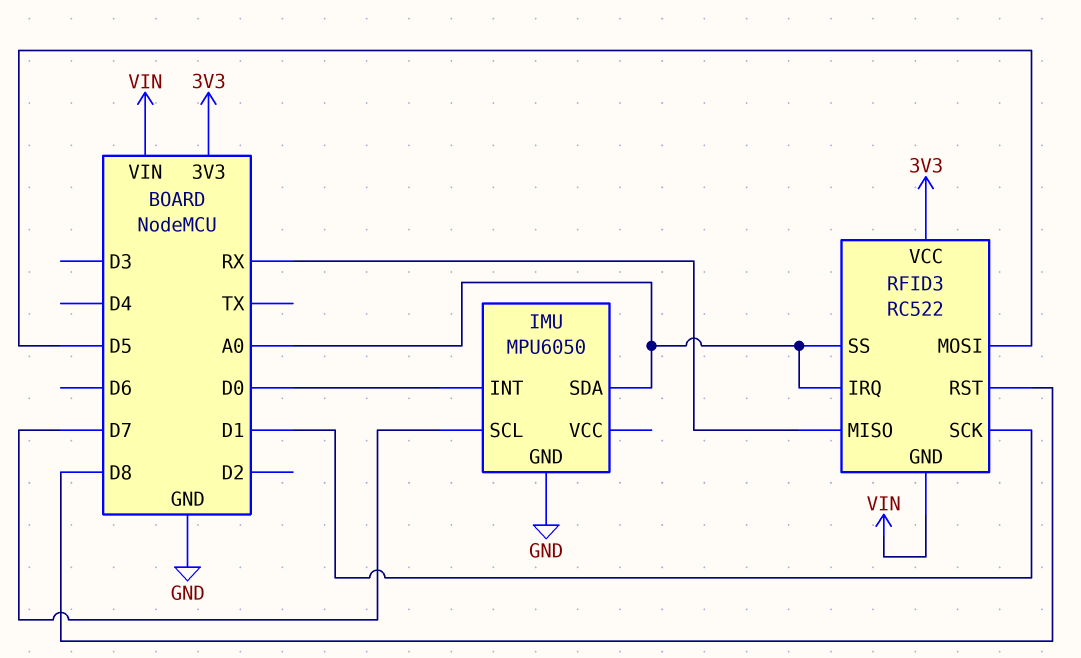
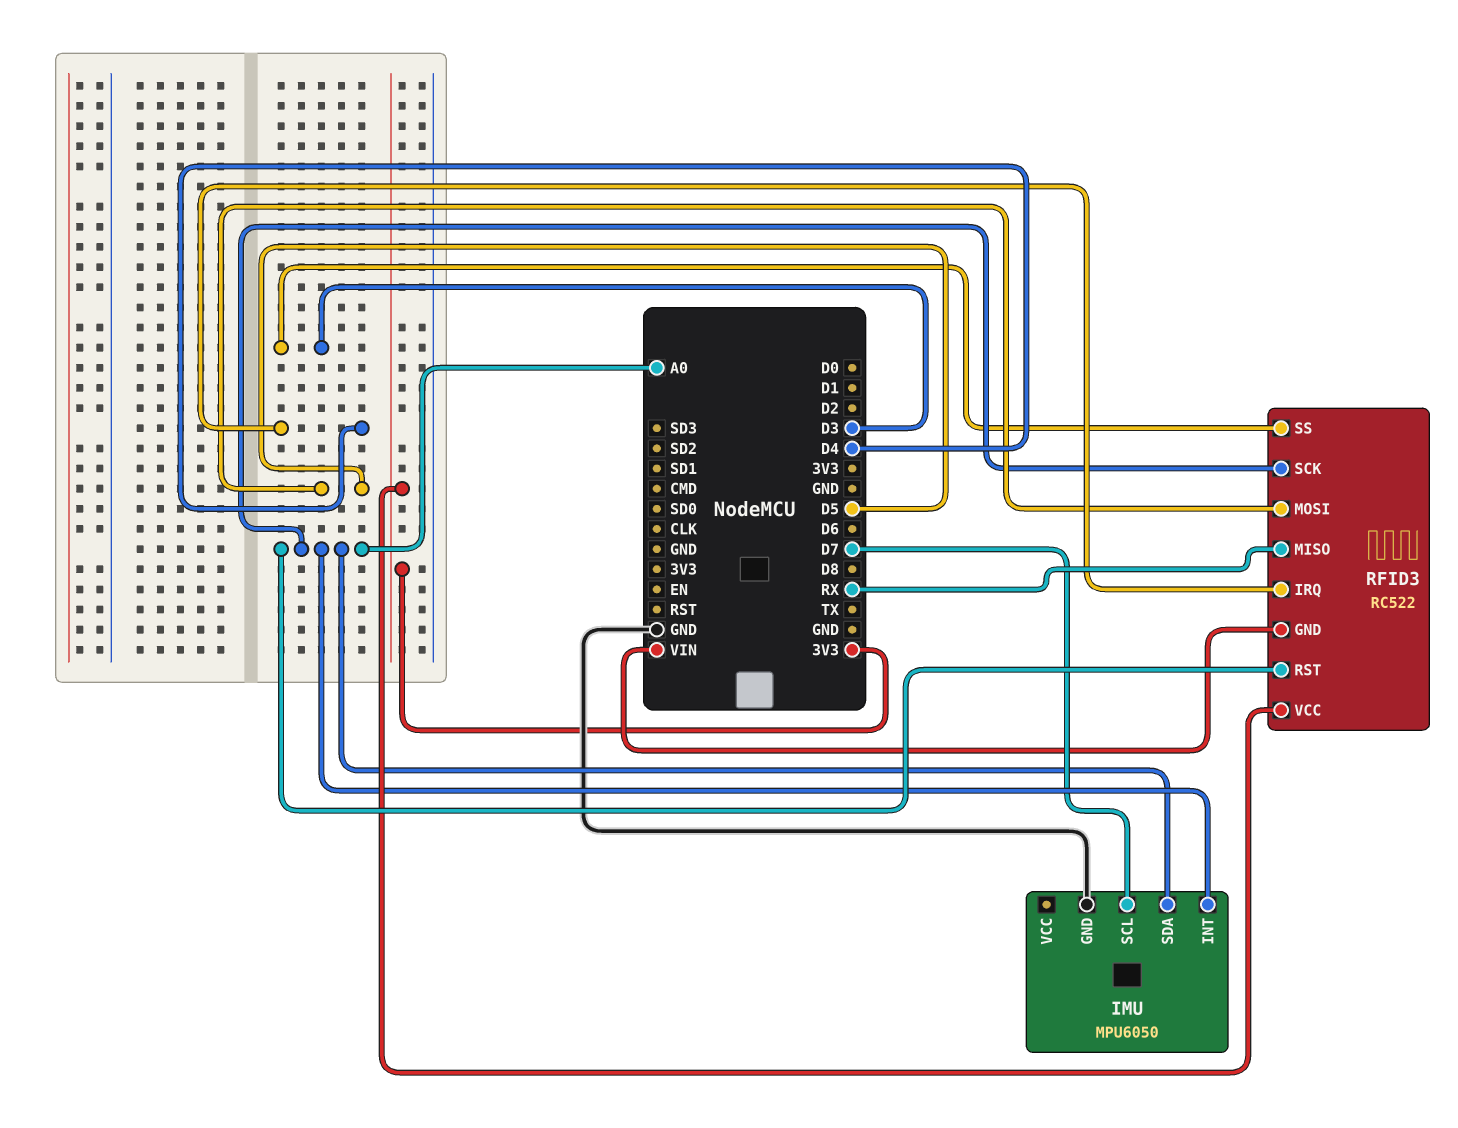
IMU pin INT: D0 -> A0
RFID3 pin IRQ: A0 -> D4
RFID3 pin RST: D8 -> A0
RFID3 pin SCK: D1 -> A0
RFID3 pin SS: A0 -> D3

